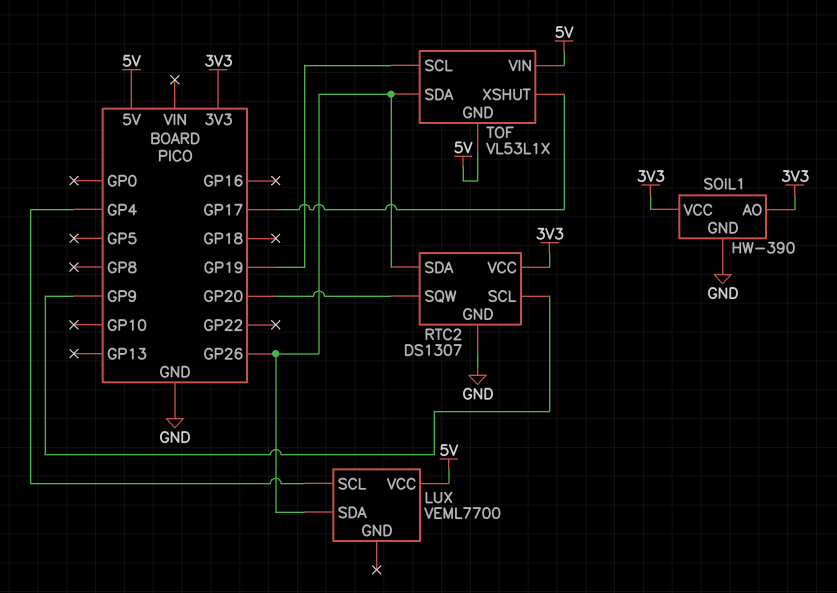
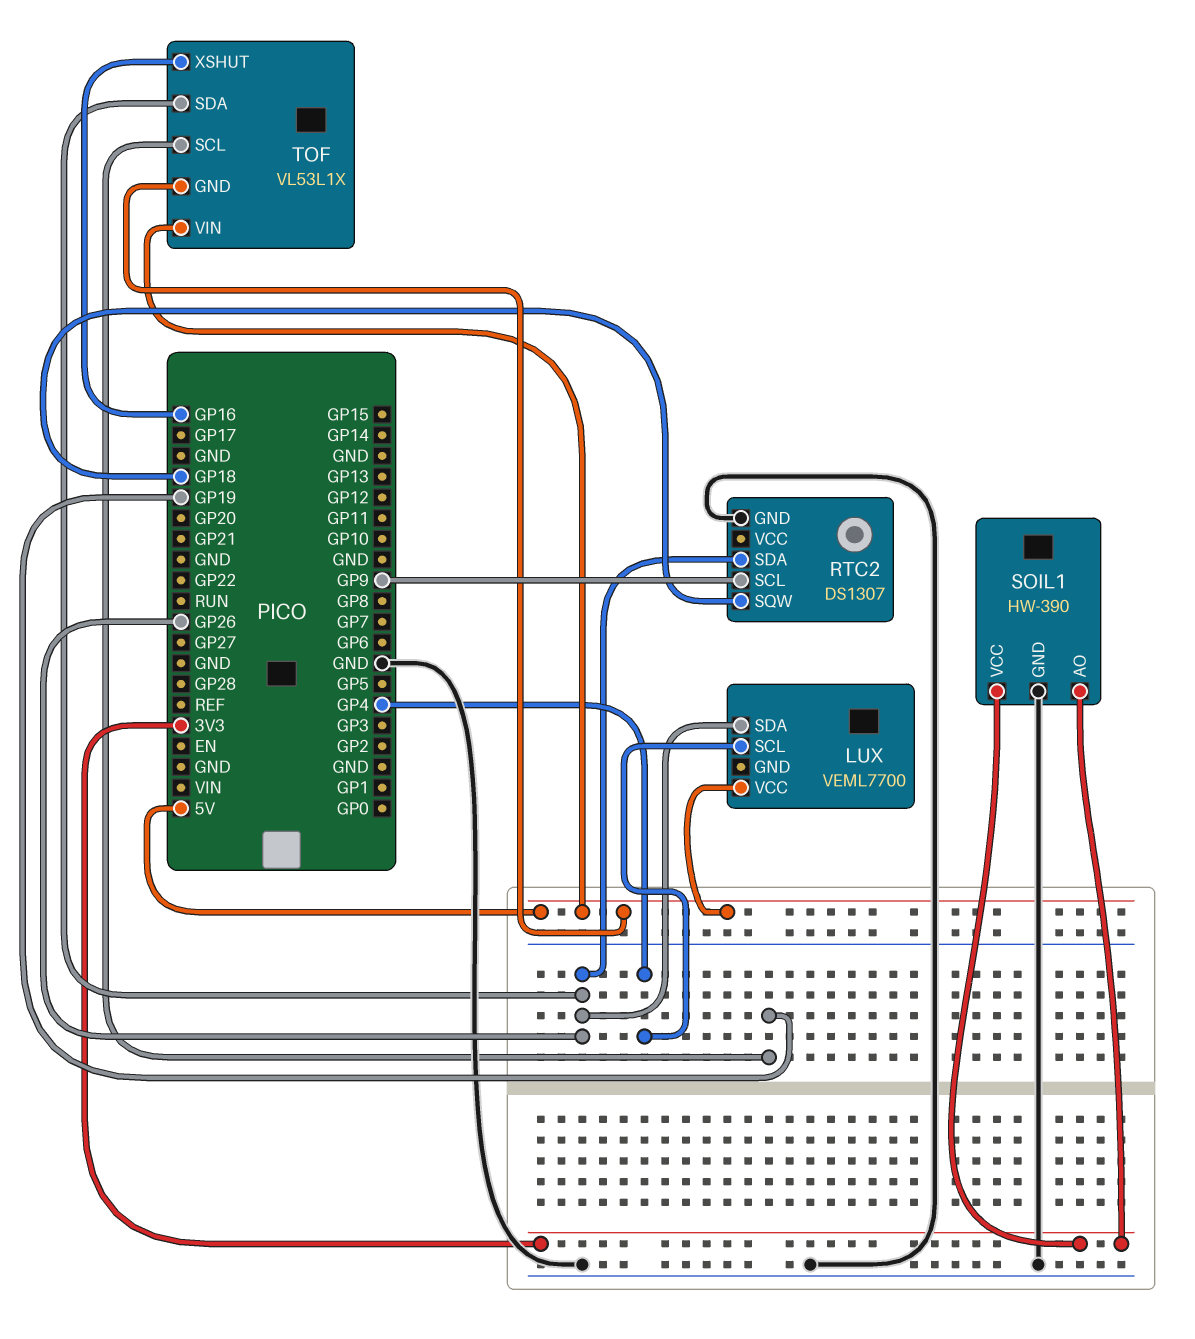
RTC2 pin SQW: GP20 -> GP18
RTC2 pin VCC: 3V3 -> none
TOF pin XSHUT: GP17 -> GP16

